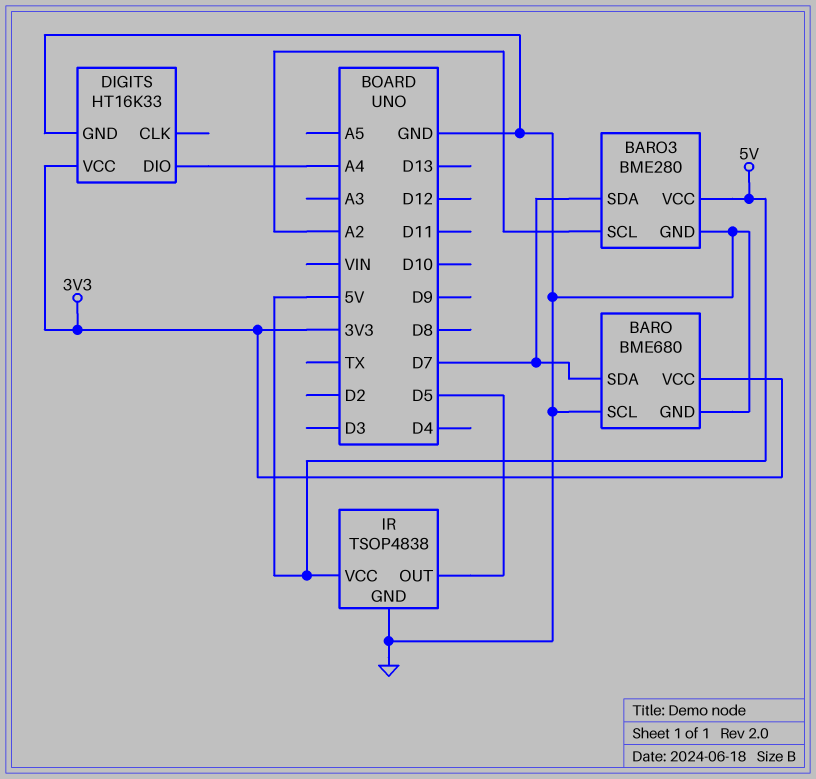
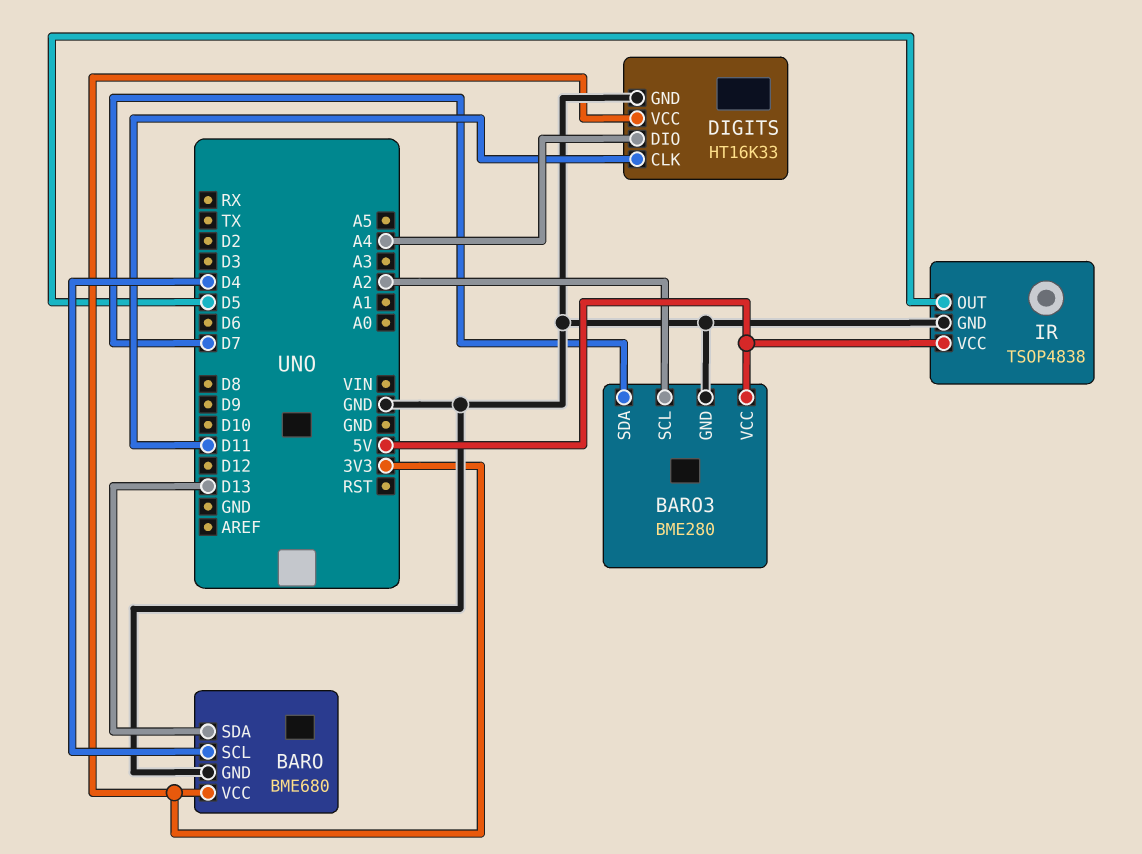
BARO pin SCL: GND -> D4
BARO pin SDA: D7 -> D13
DIGITS pin CLK: none -> D11

